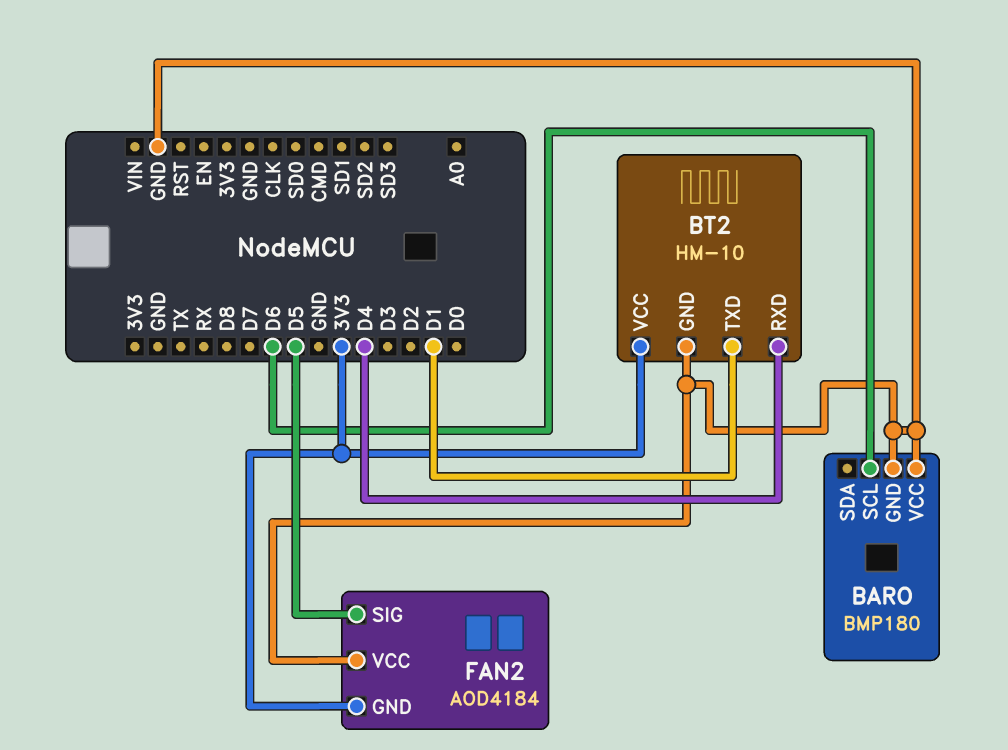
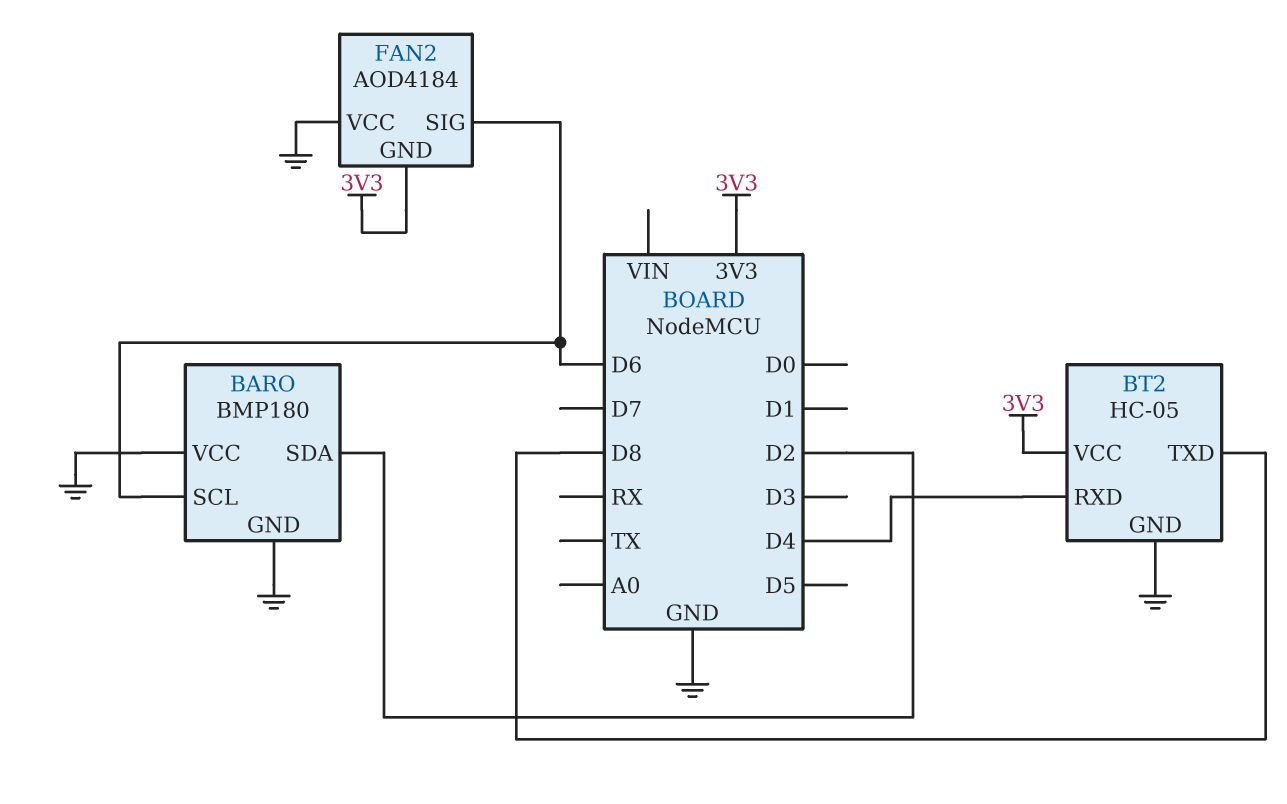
BARO pin SDA: none -> D2
BT2: HM-10 -> HC-05
BT2 pin TXD: D1 -> D8
FAN2 pin SIG: D5 -> D6

